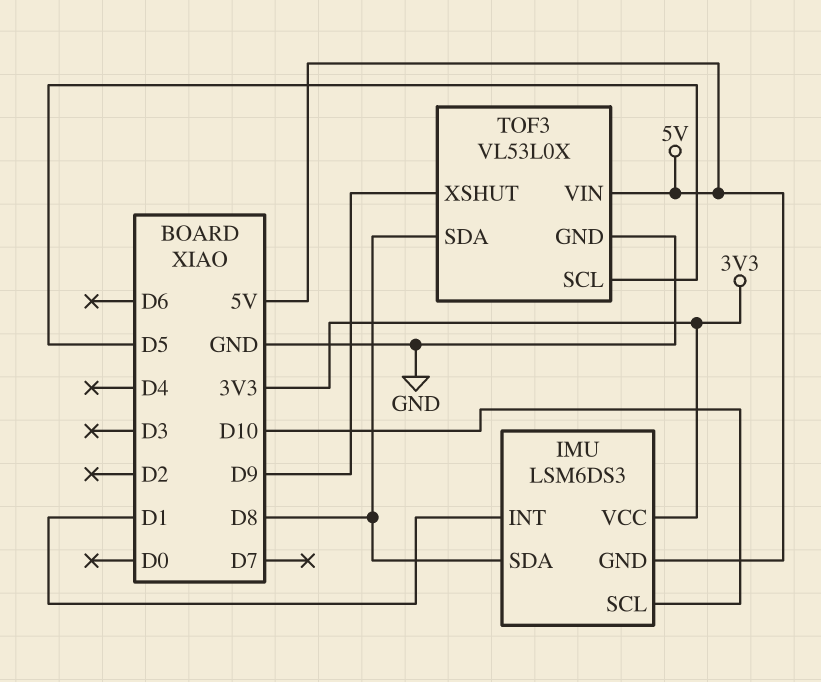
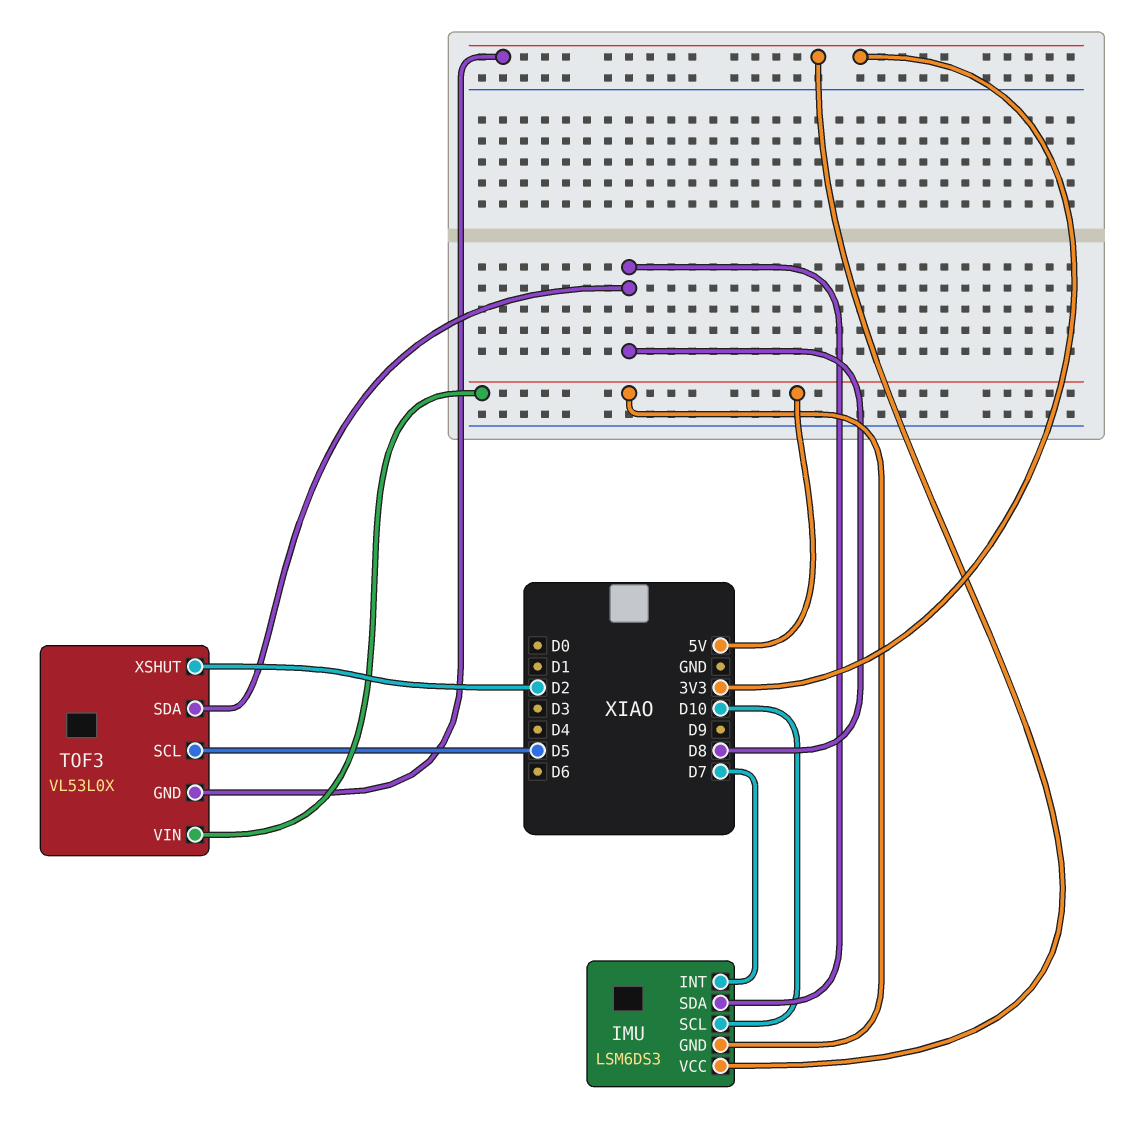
IMU pin INT: D1 -> D7
TOF3 pin GND: GND -> 3V3
TOF3 pin XSHUT: D9 -> D2

